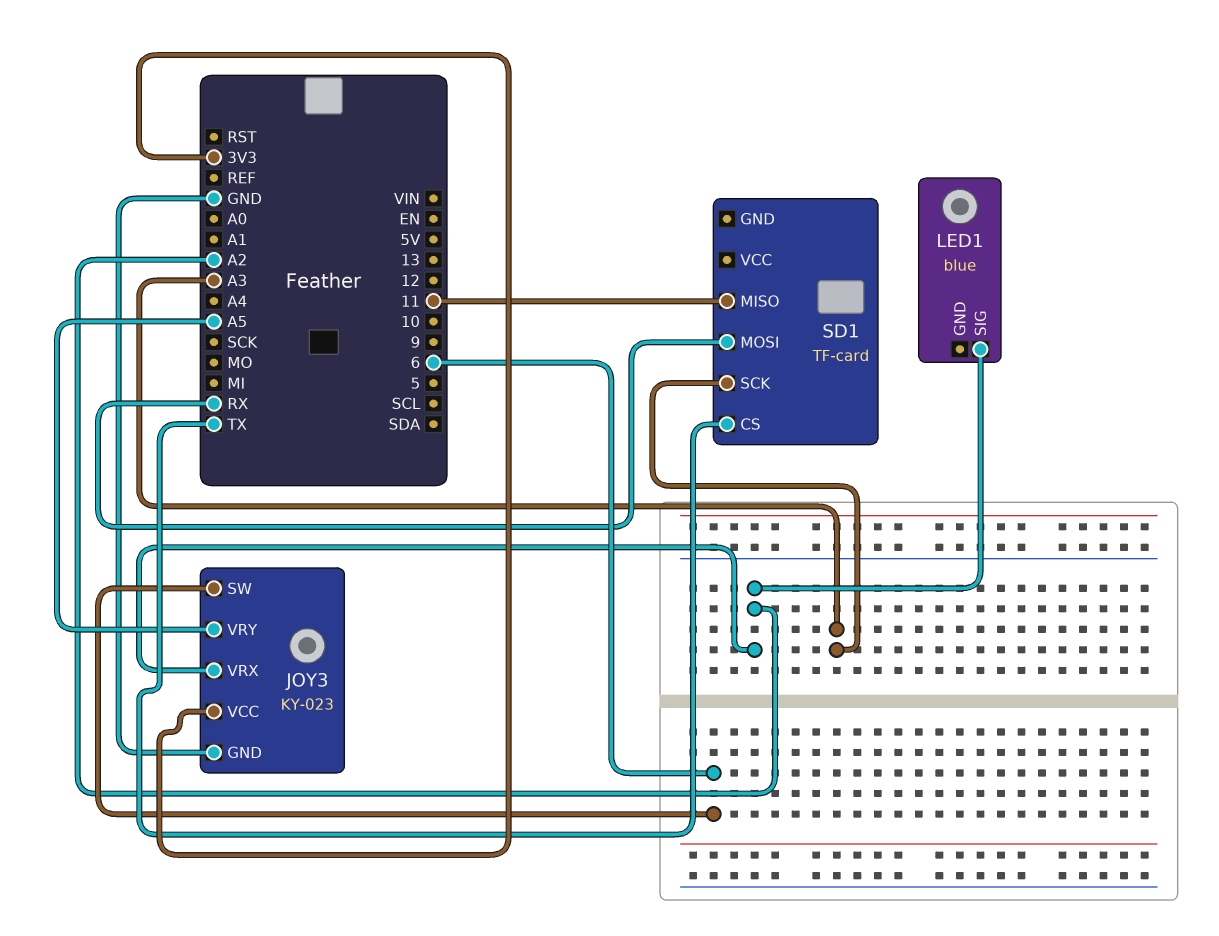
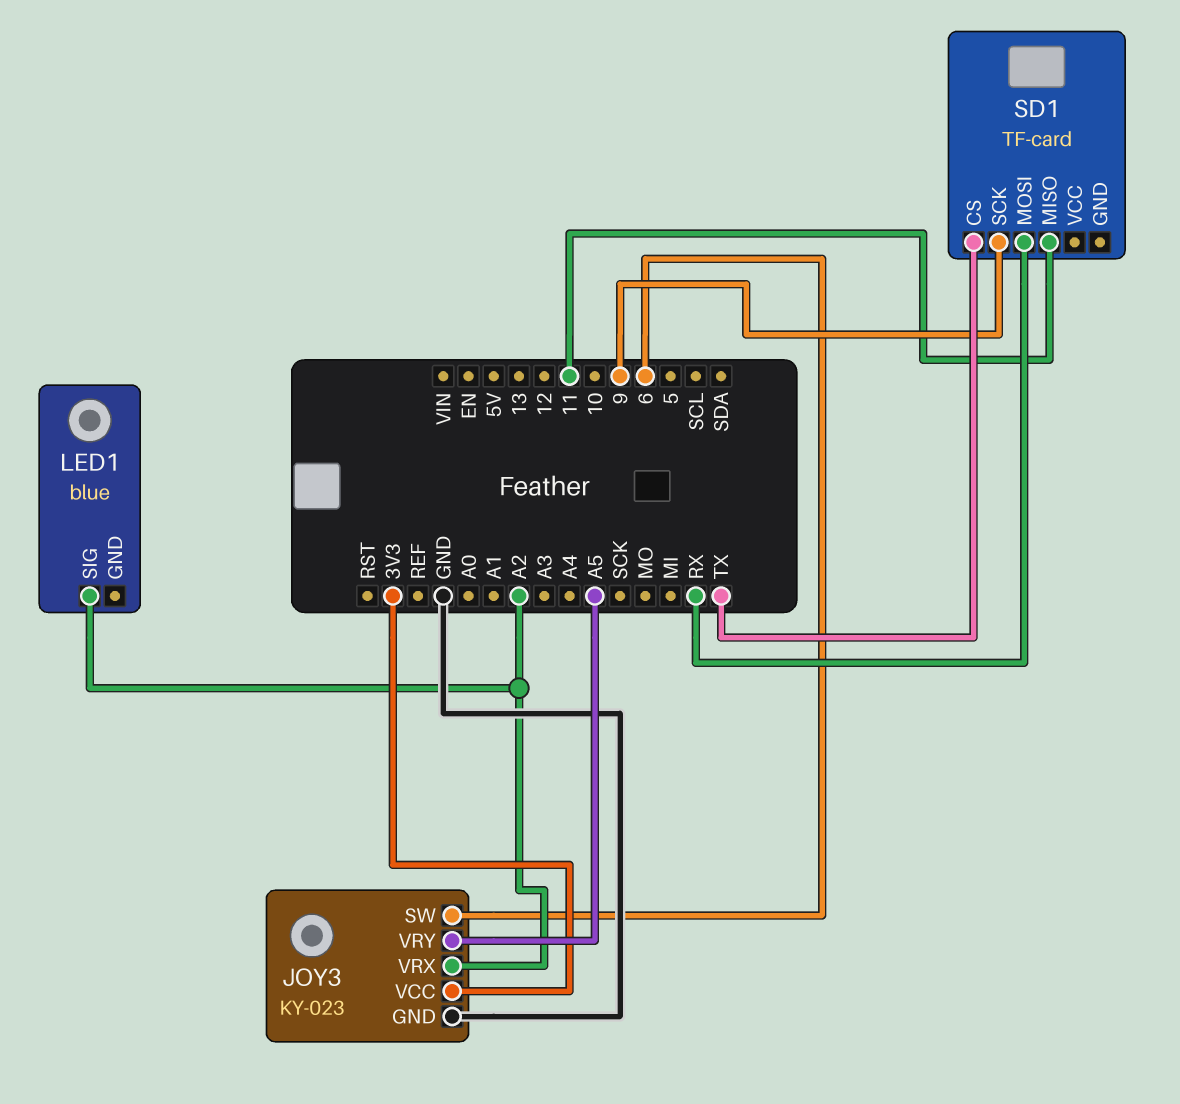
SD1 pin SCK: A3 -> 9

